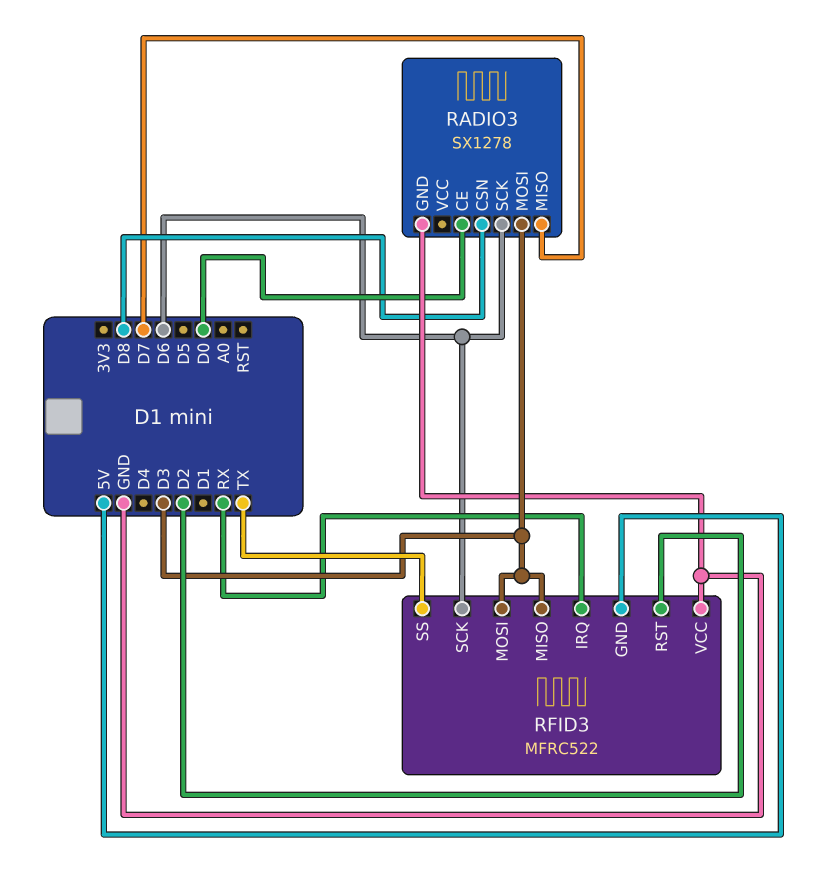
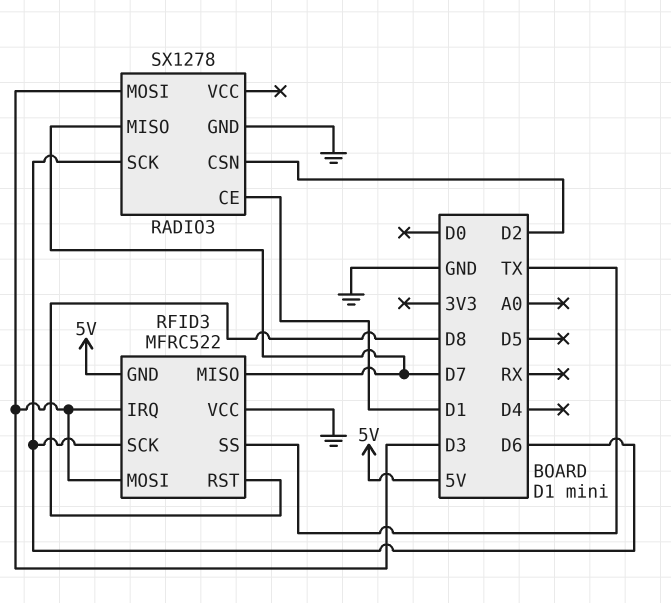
RADIO3 pin CE: D0 -> D1
RADIO3 pin CSN: D8 -> D2
RFID3 pin IRQ: RX -> D3
RFID3 pin MISO: D3 -> D7
RFID3 pin RST: D2 -> D8

